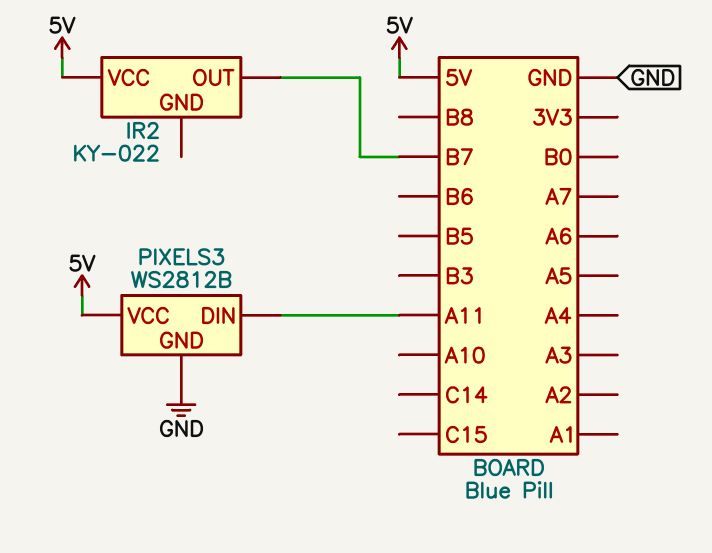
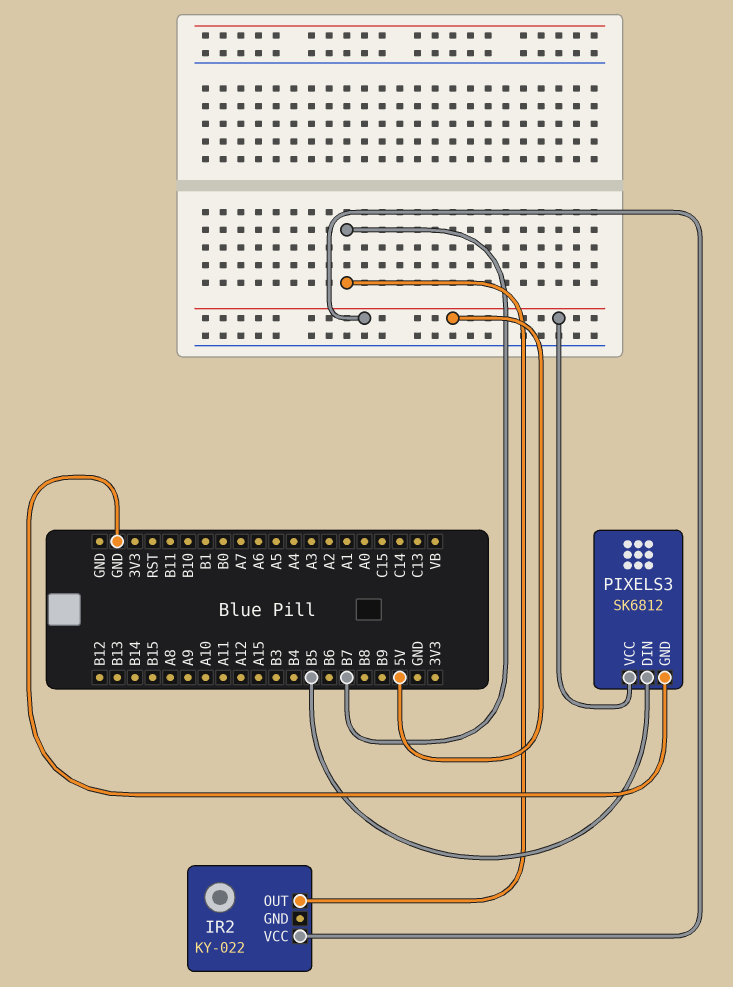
PIXELS3: WS2812B -> SK6812
PIXELS3 pin DIN: A11 -> B5

